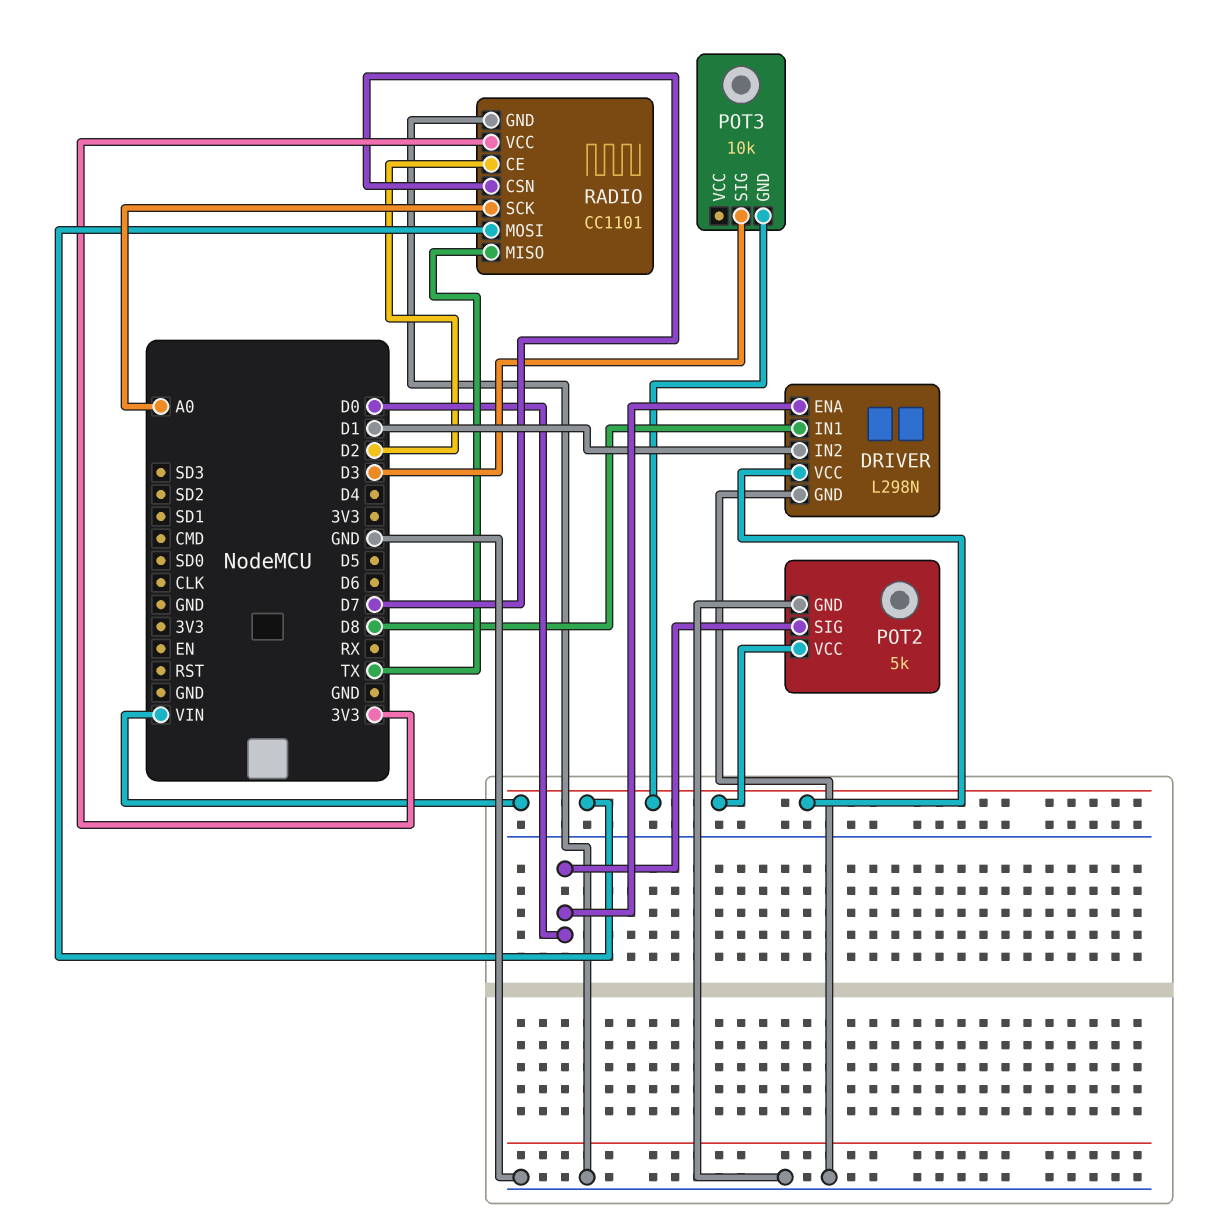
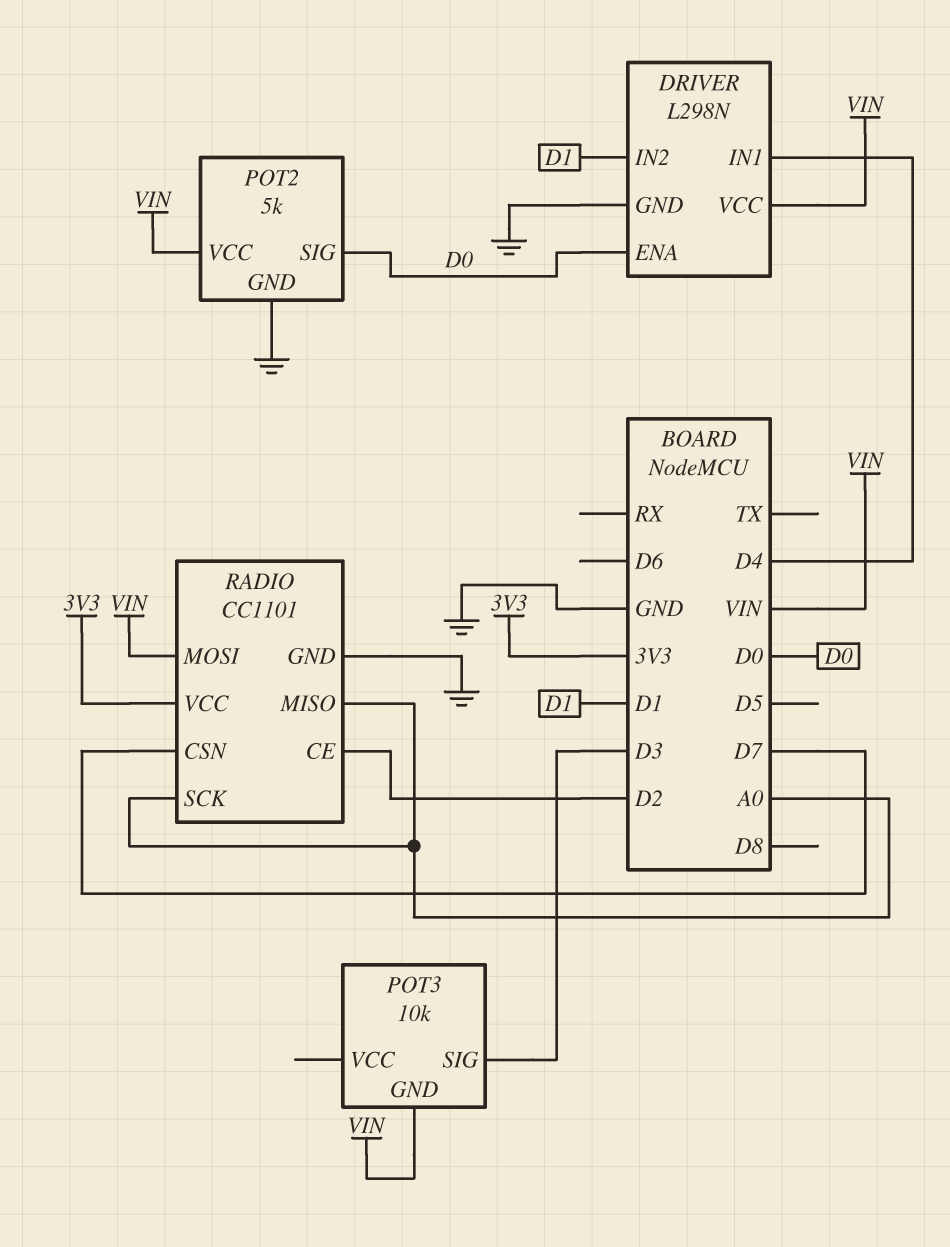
DRIVER pin IN1: D8 -> D4
RADIO pin MISO: TX -> A0

